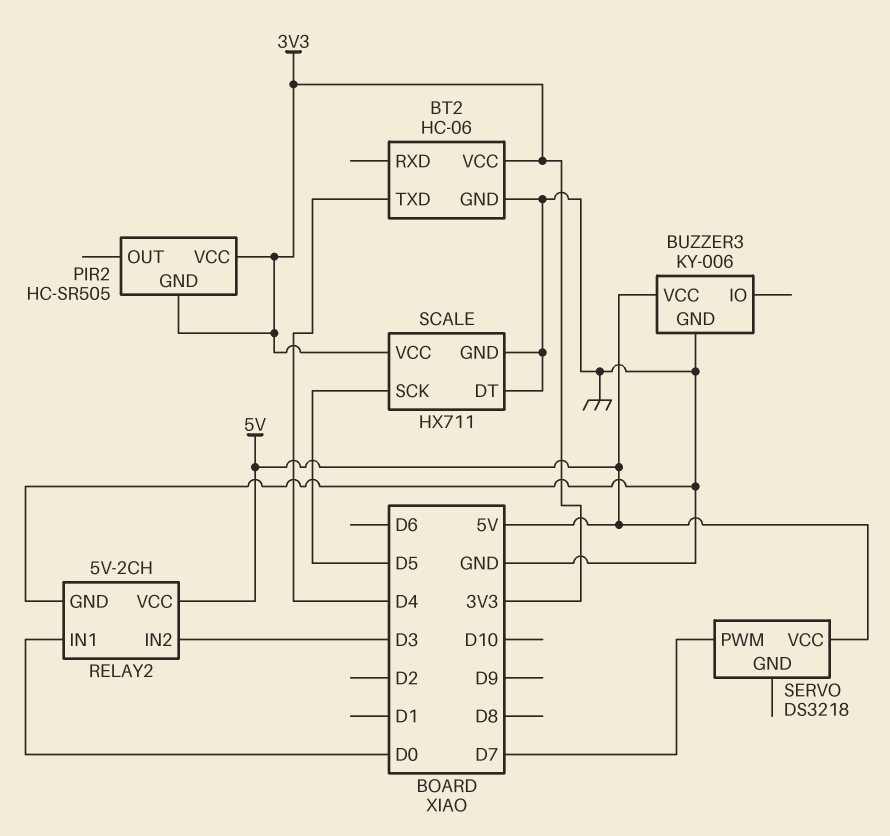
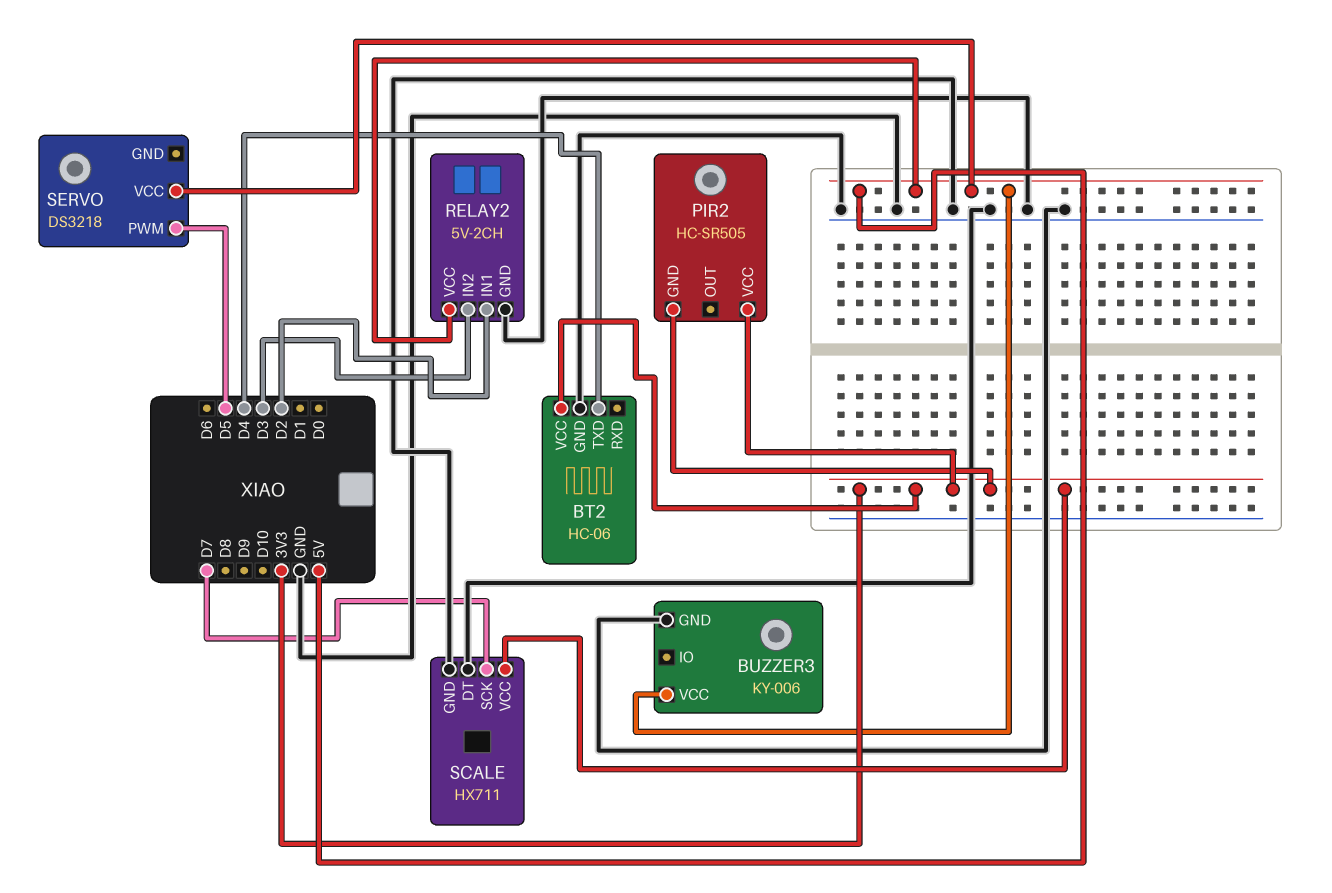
RELAY2 pin IN1: D0 -> D2
SCALE pin SCK: D5 -> D7
SERVO pin PWM: D7 -> D5

